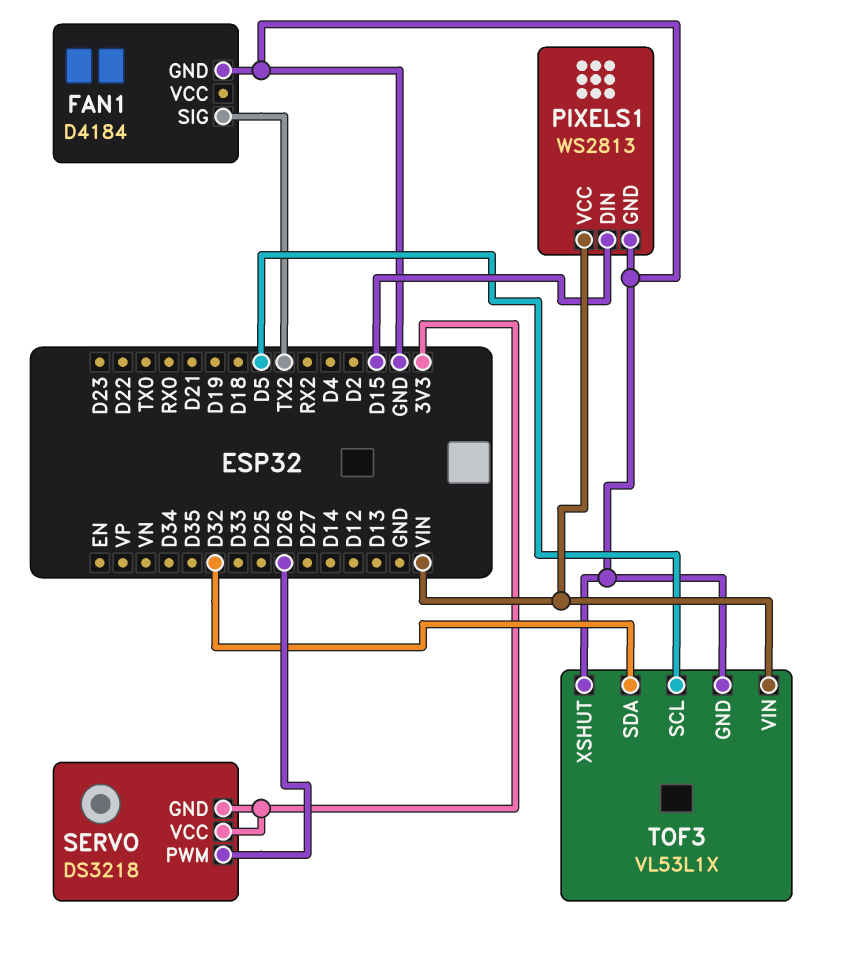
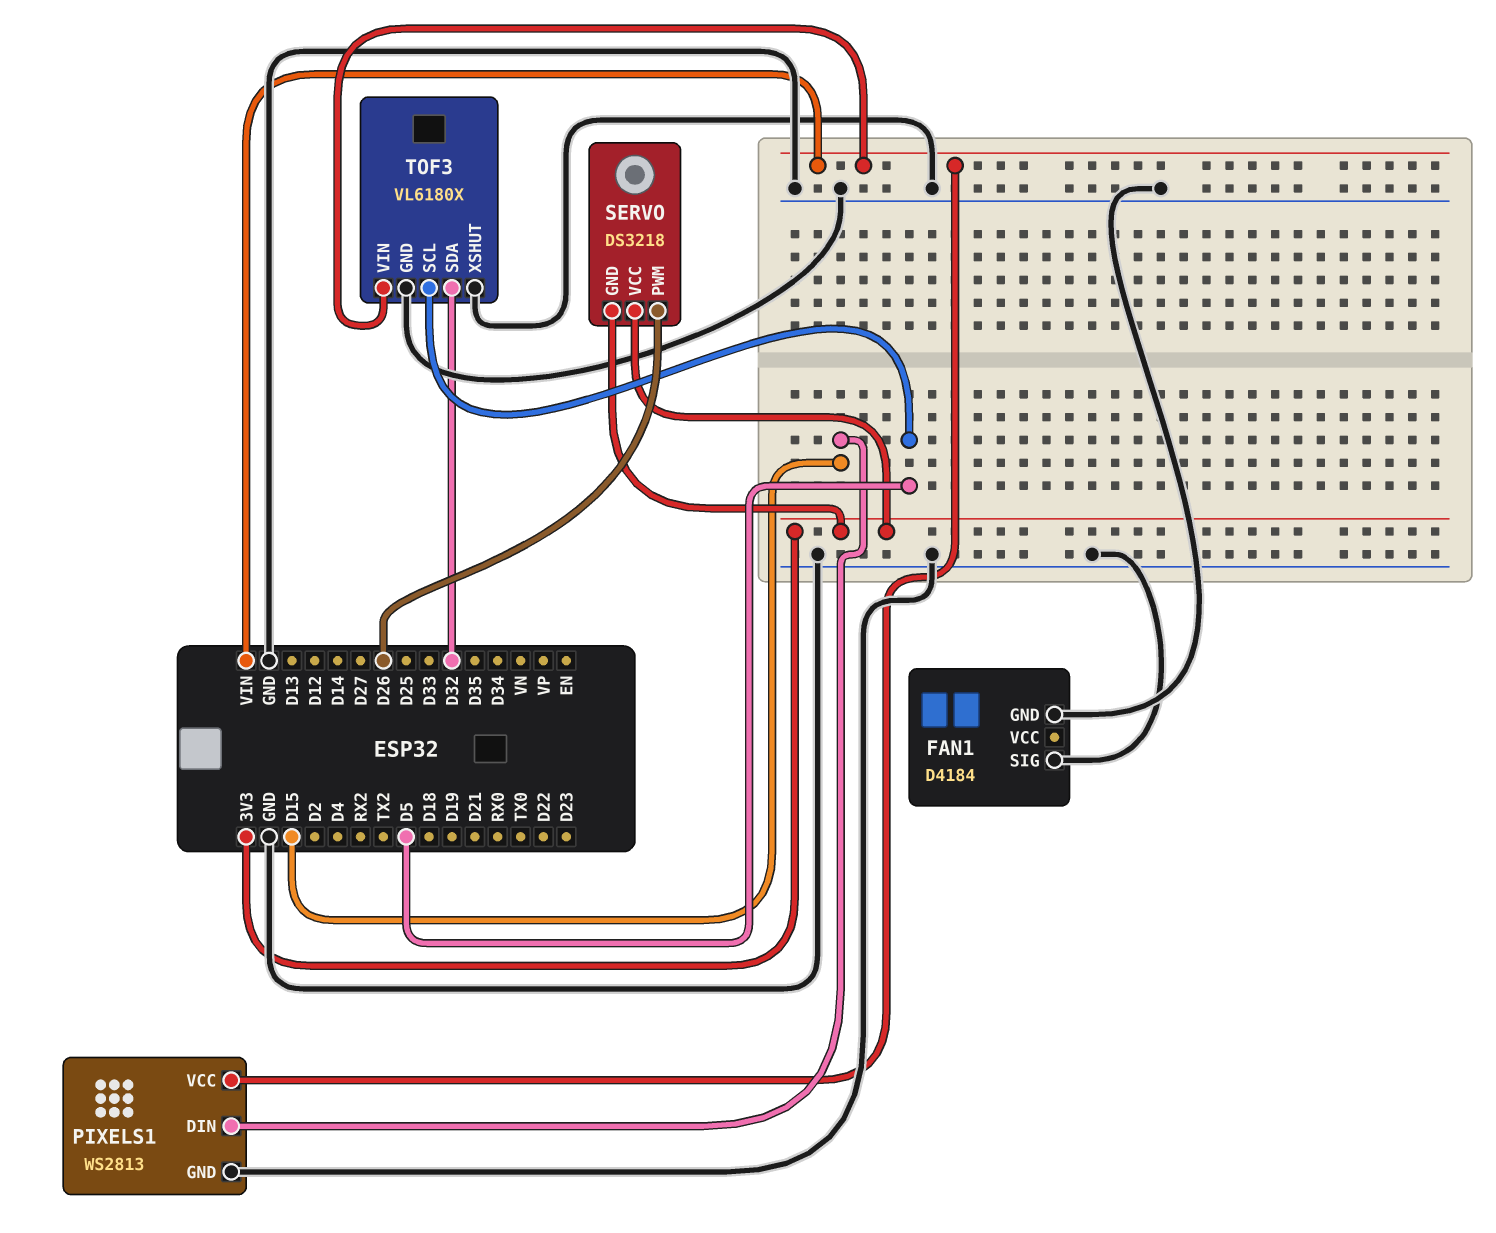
FAN1 pin SIG: TX2 -> GND
TOF3: VL53L1X -> VL6180X

